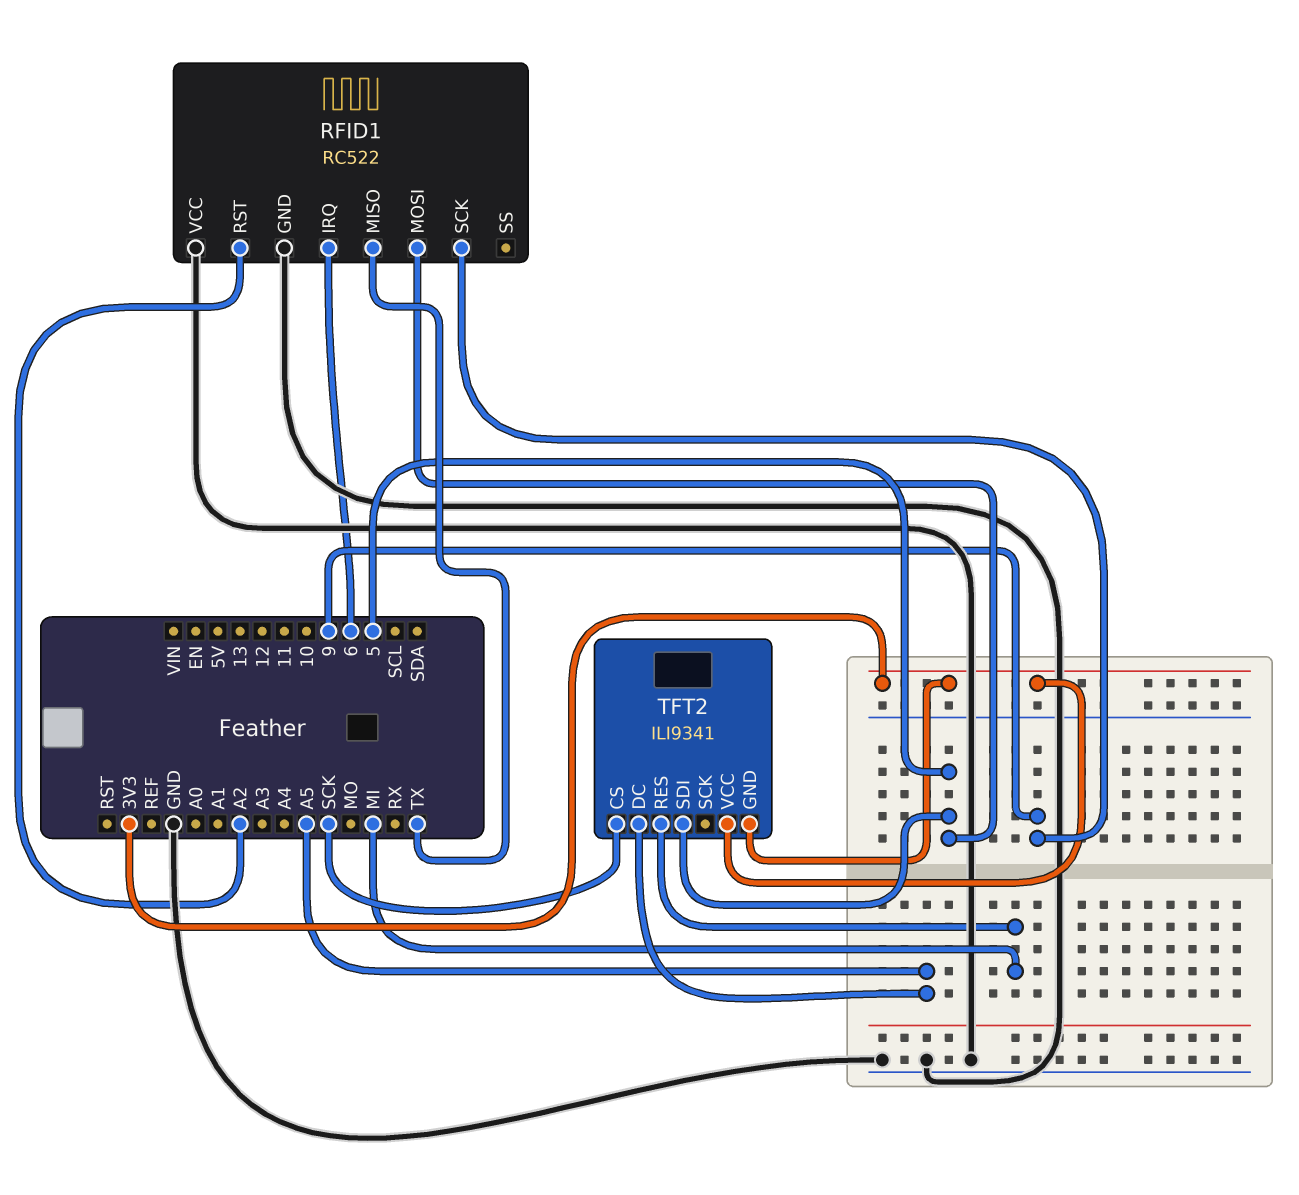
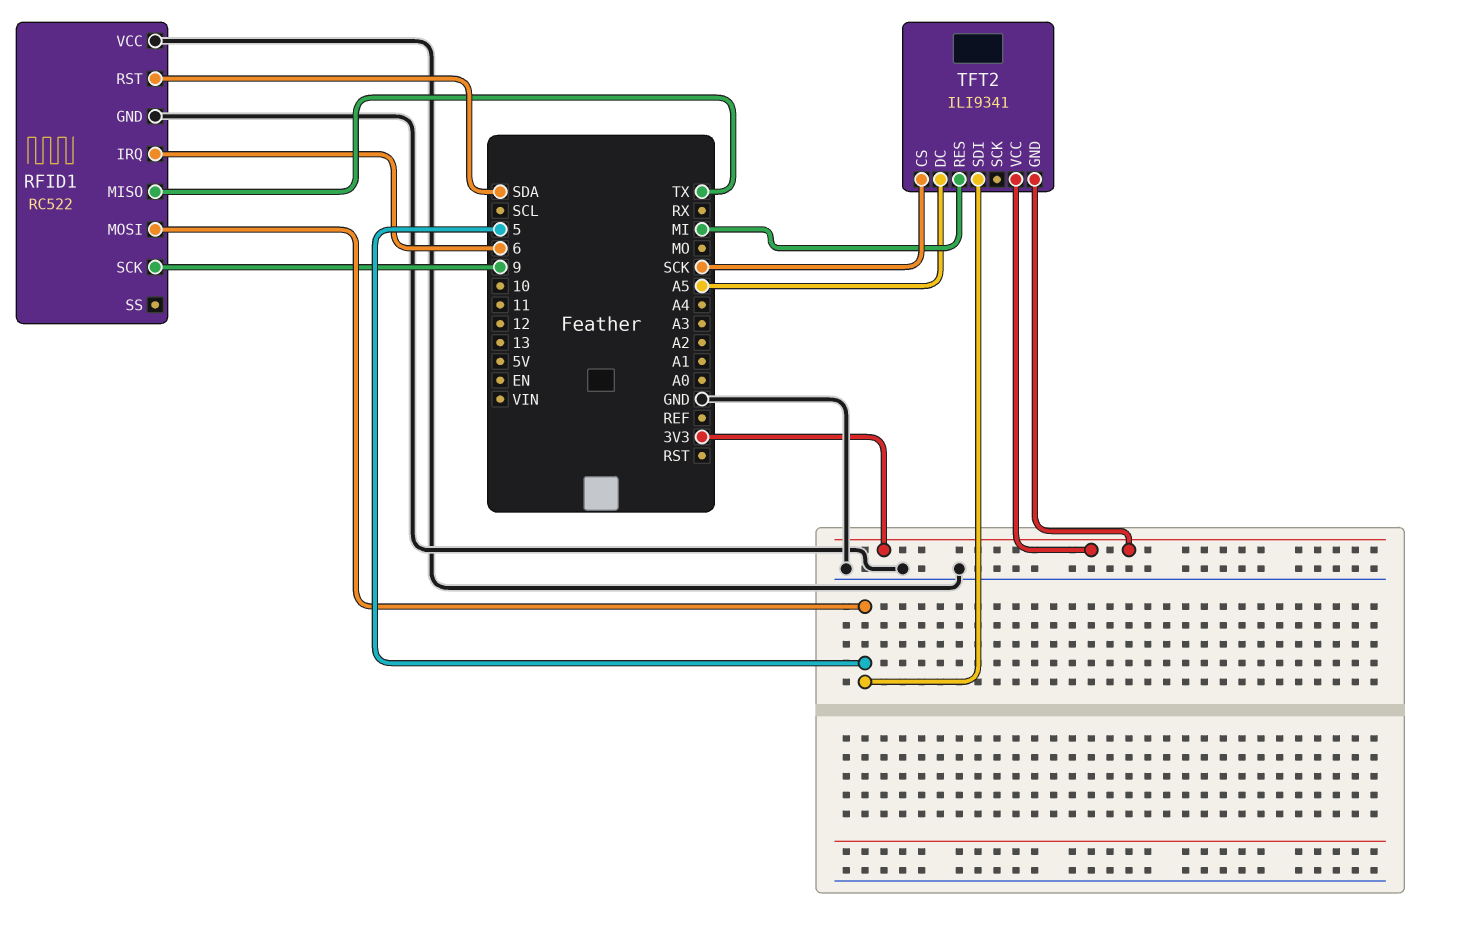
RFID1 pin RST: A2 -> SDA

